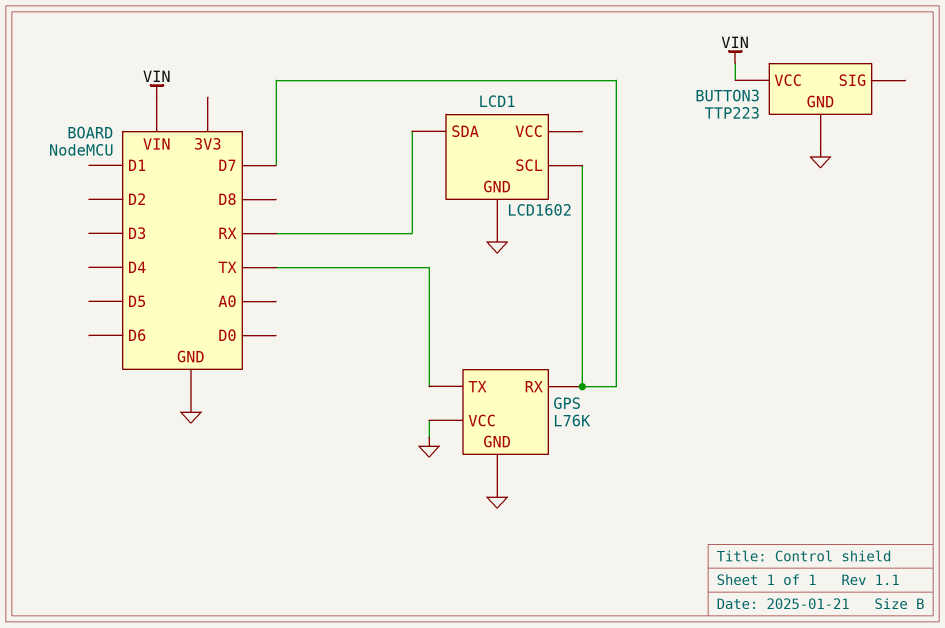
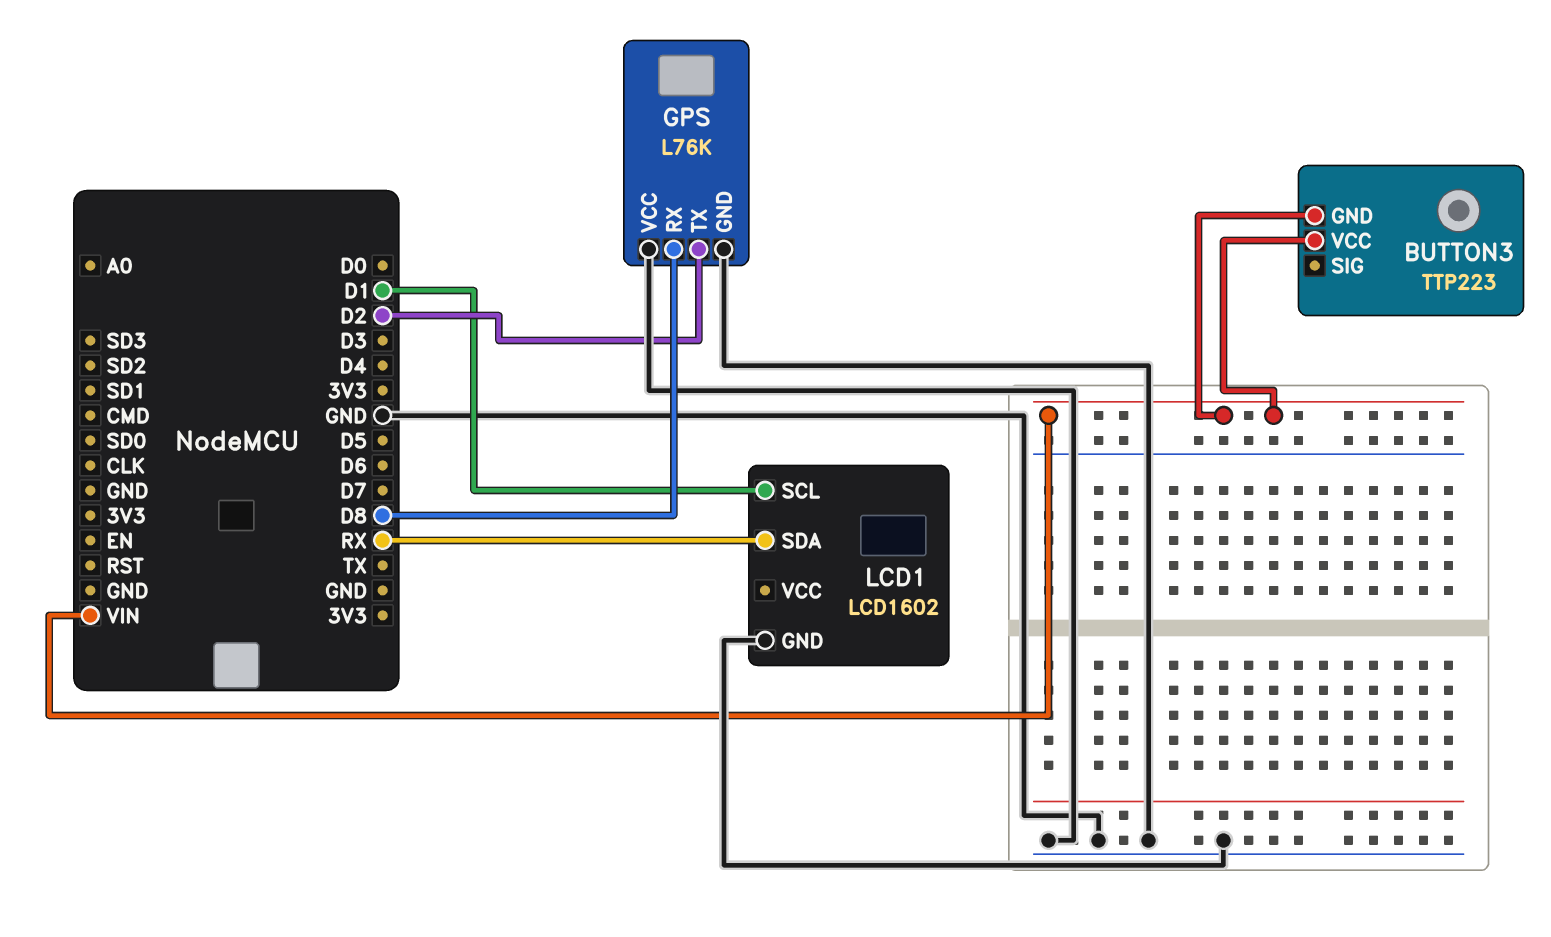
BUTTON3 pin GND: GND -> VIN
GPS pin RX: D7 -> D8
GPS pin TX: TX -> D2
LCD1 pin SCL: D7 -> D1

